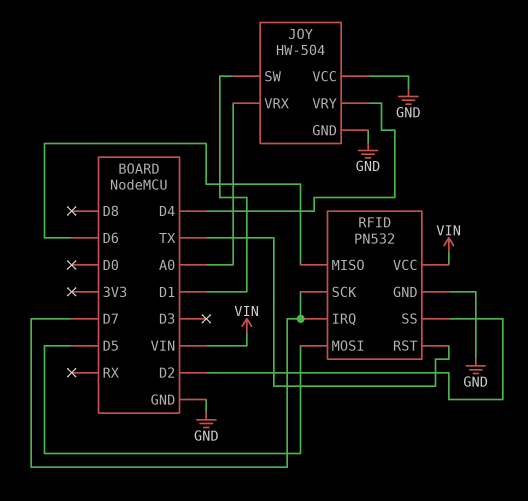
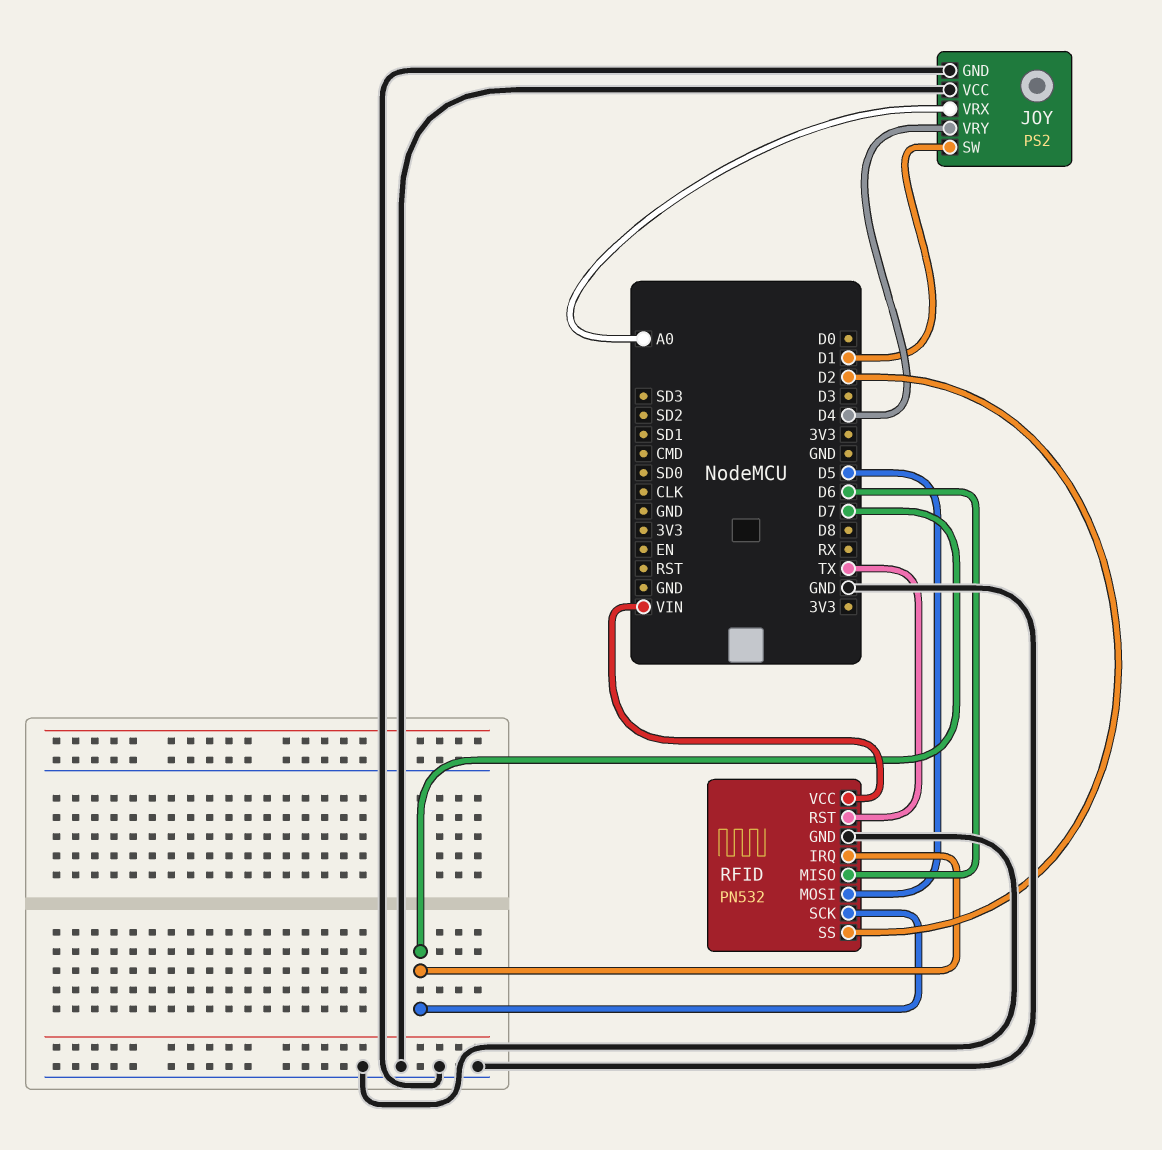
JOY: HW-504 -> PS2

